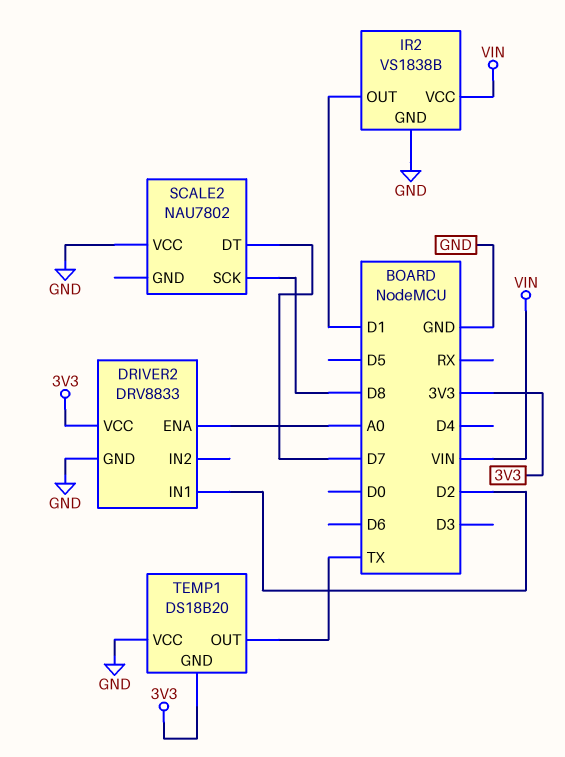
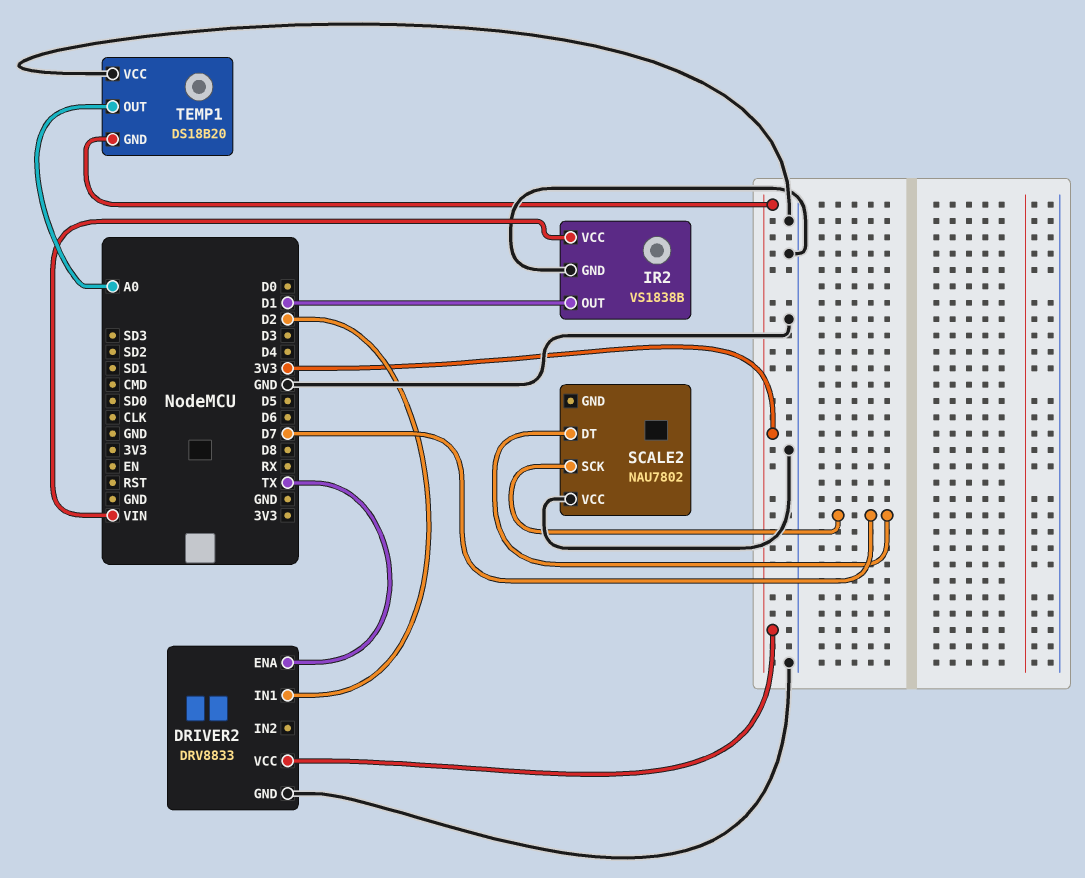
DRIVER2 pin ENA: A0 -> TX
SCALE2 pin SCK: D8 -> D7
TEMP1 pin OUT: TX -> A0

